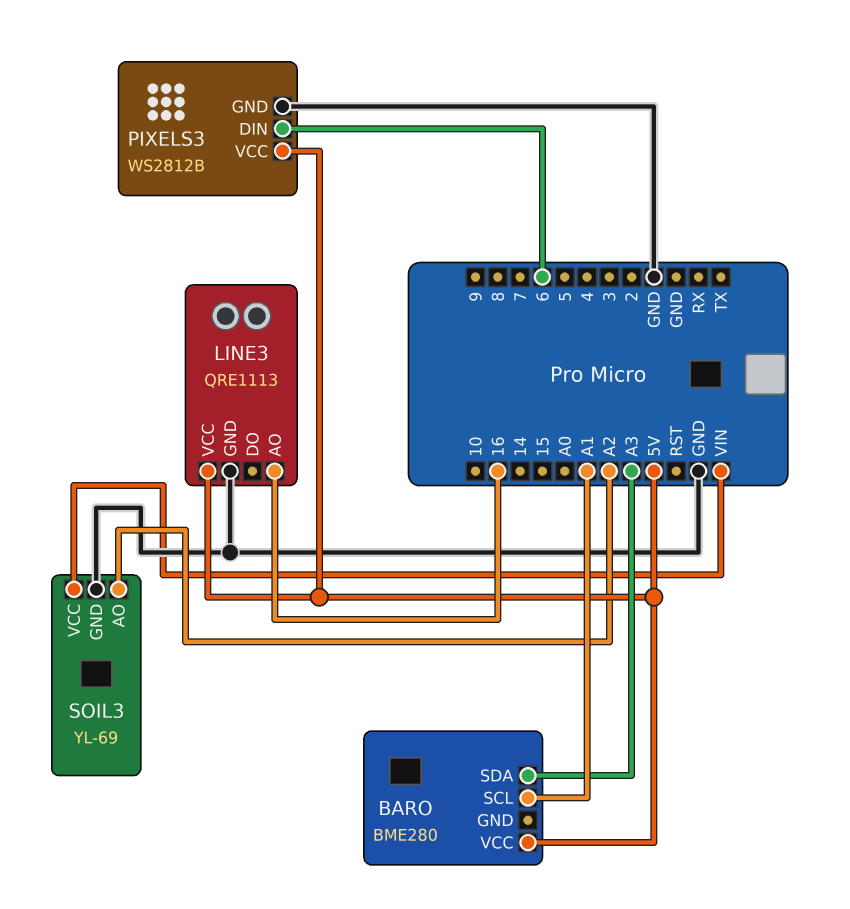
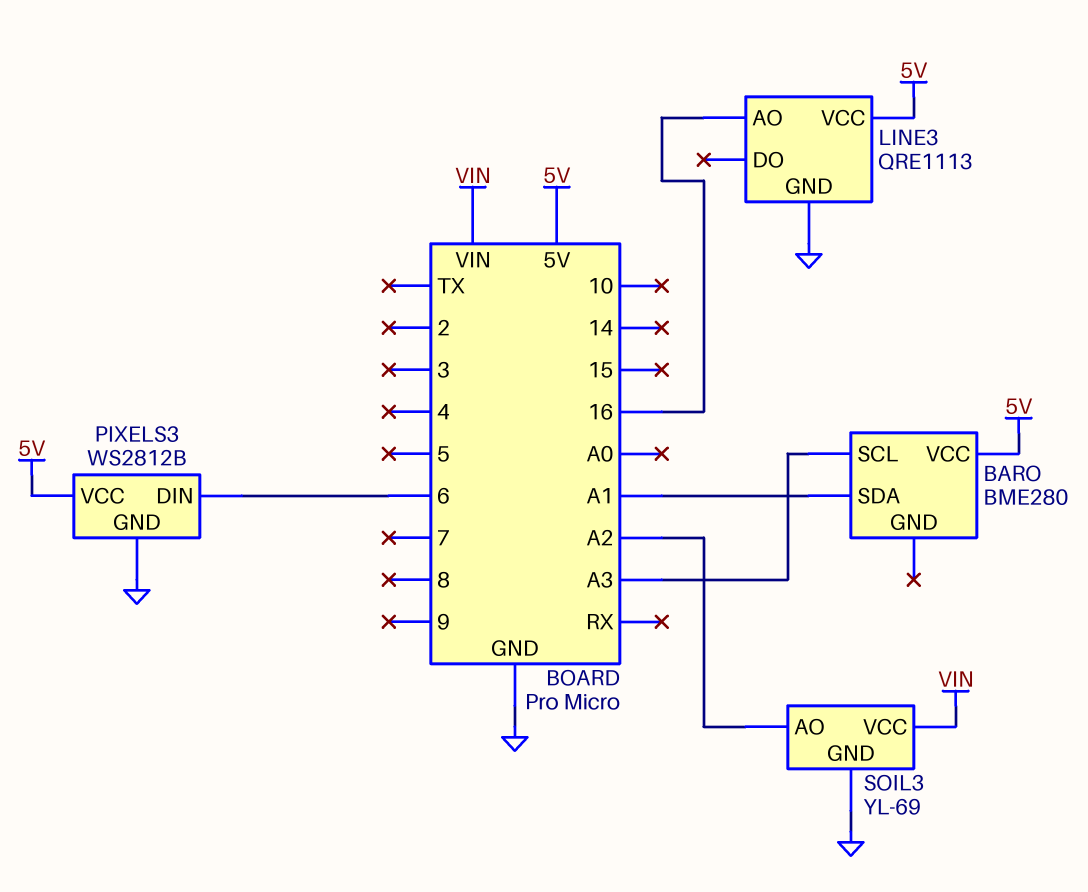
BARO pin SCL: A1 -> A3
BARO pin SDA: A3 -> A1

